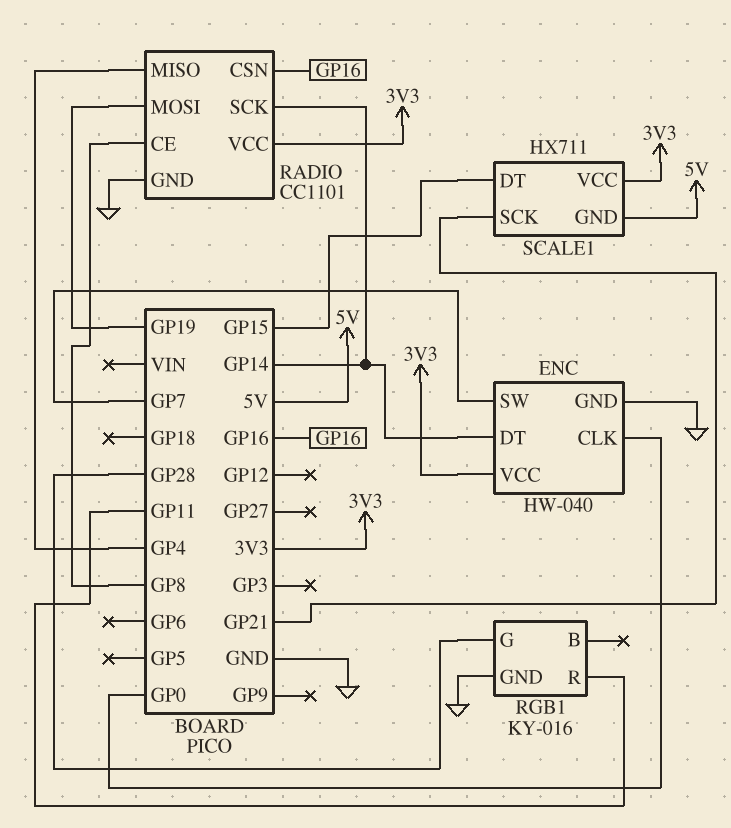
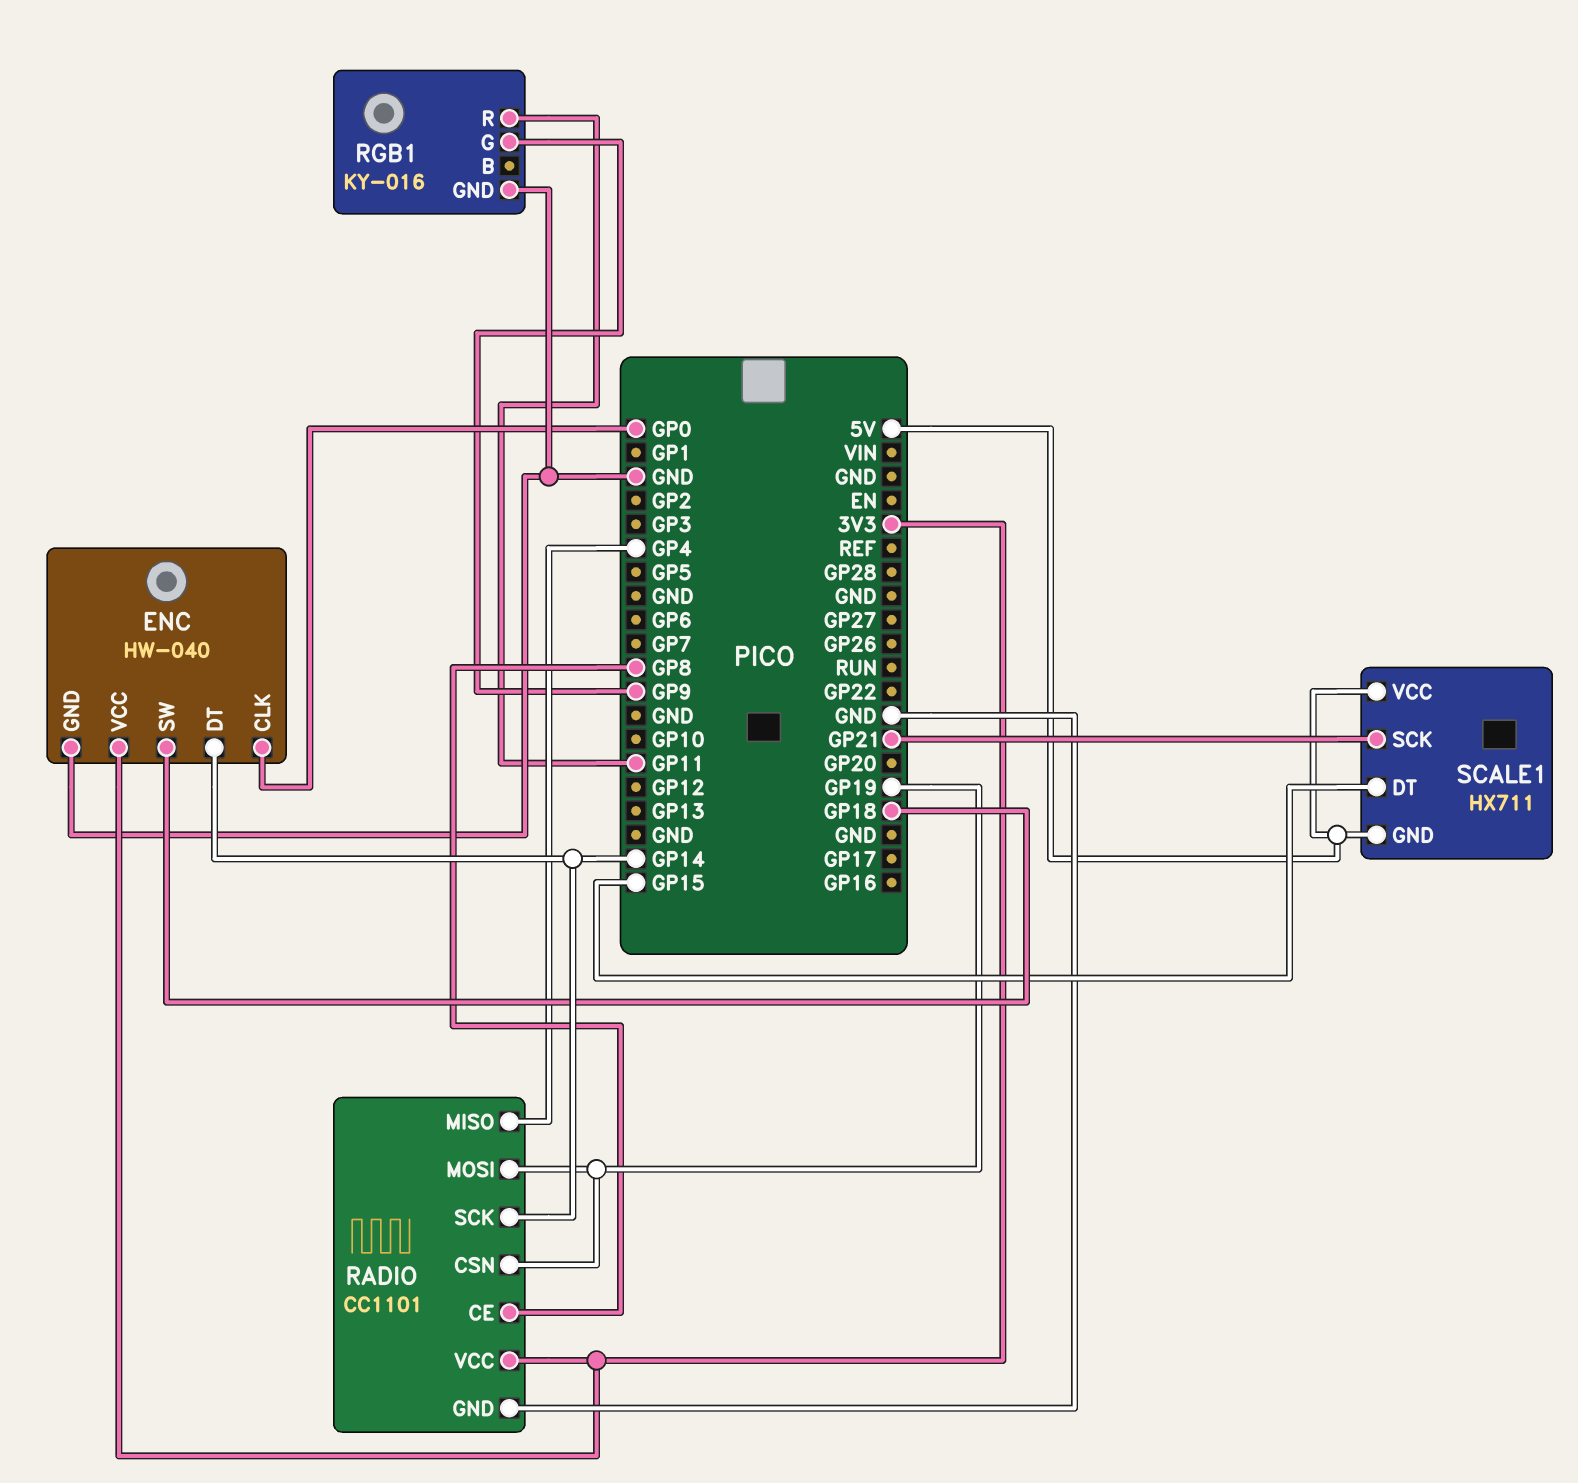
ENC pin SW: GP7 -> GP18
RADIO pin CSN: GP16 -> GP19
RGB1 pin G: GP28 -> GP9
SCALE1 pin VCC: 3V3 -> 5V

